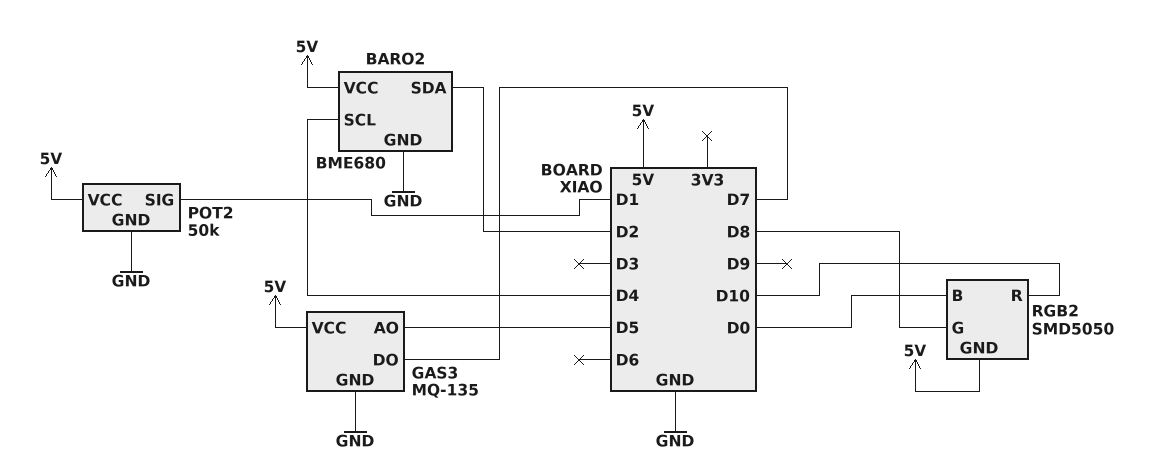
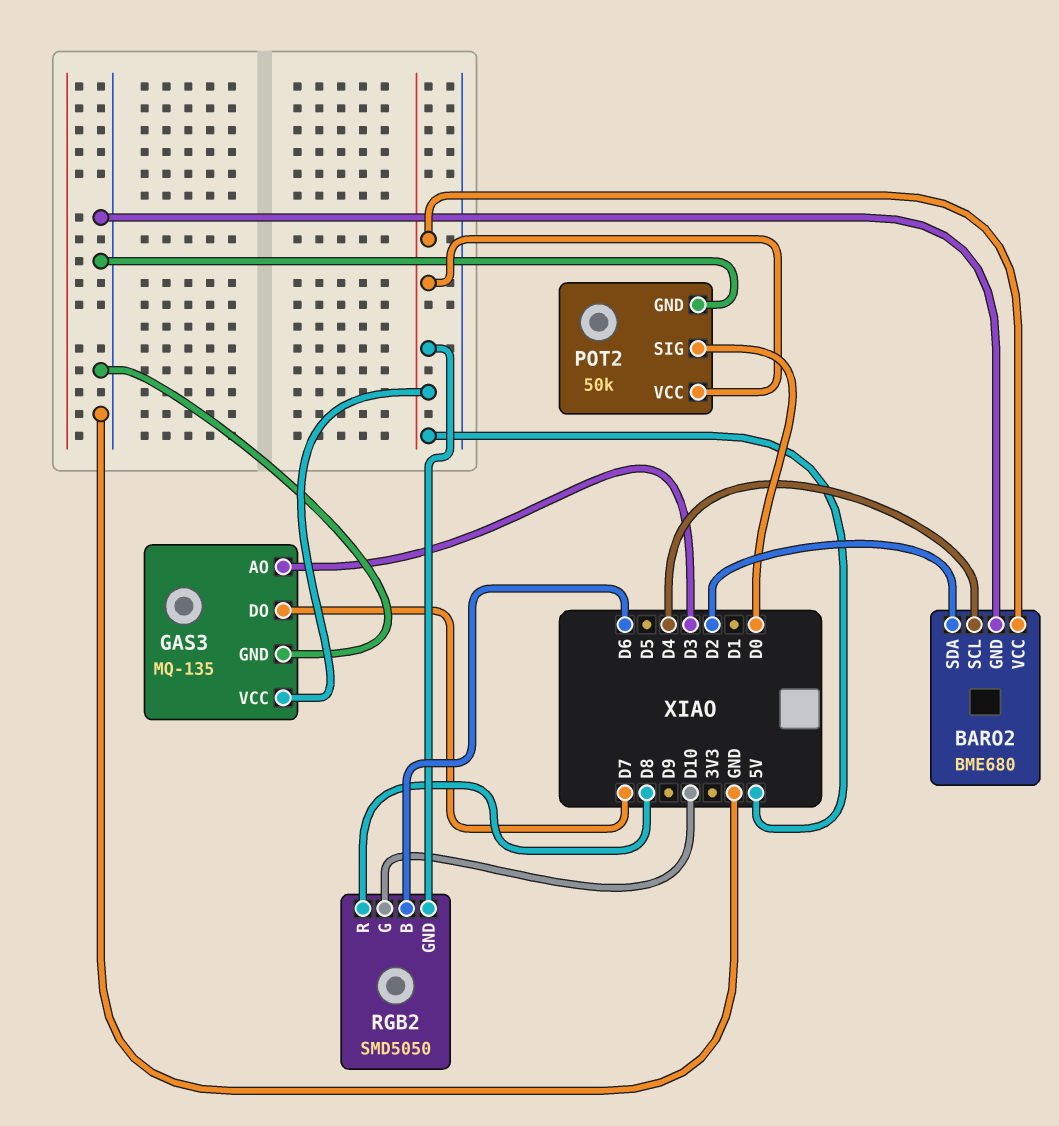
GAS3 pin AO: D5 -> D3
POT2 pin SIG: D1 -> D0
RGB2 pin B: D0 -> D6
RGB2 pin G: D8 -> D10
RGB2 pin R: D10 -> D8

